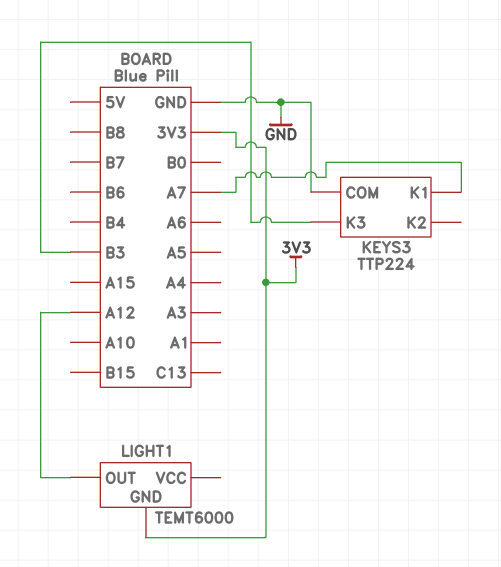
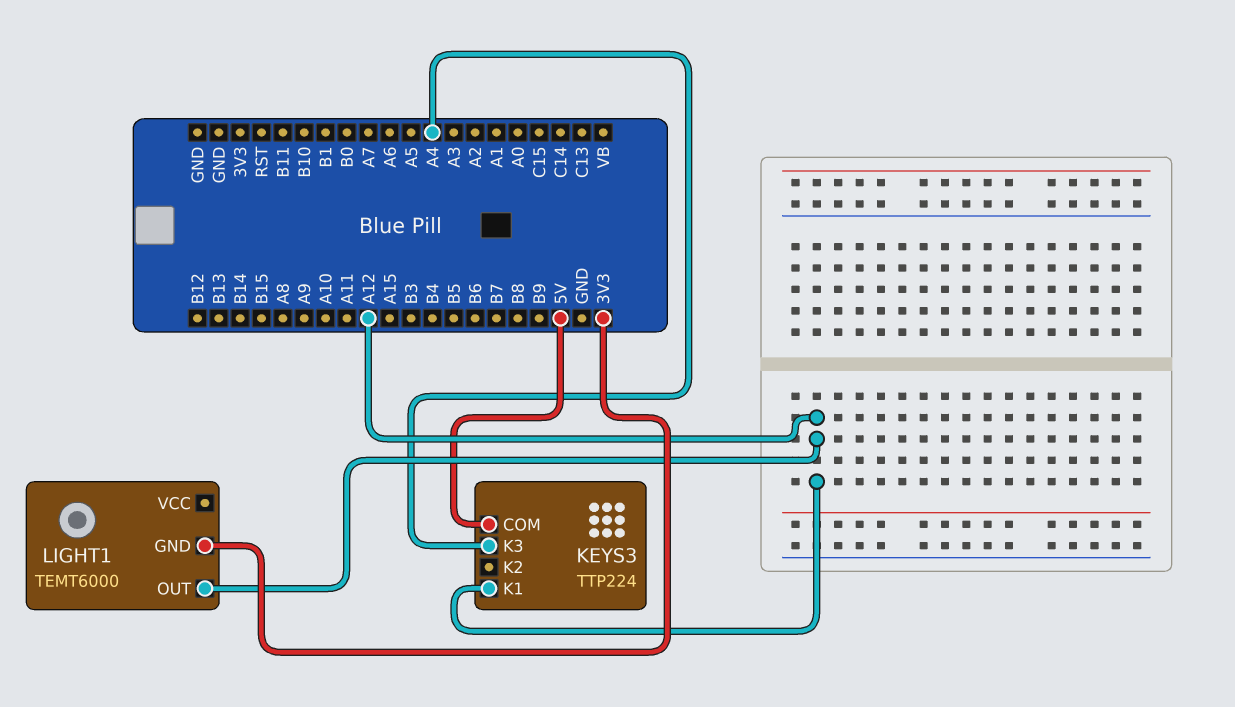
KEYS3 pin COM: GND -> 5V
KEYS3 pin K1: A7 -> A12
KEYS3 pin K3: B3 -> A4

